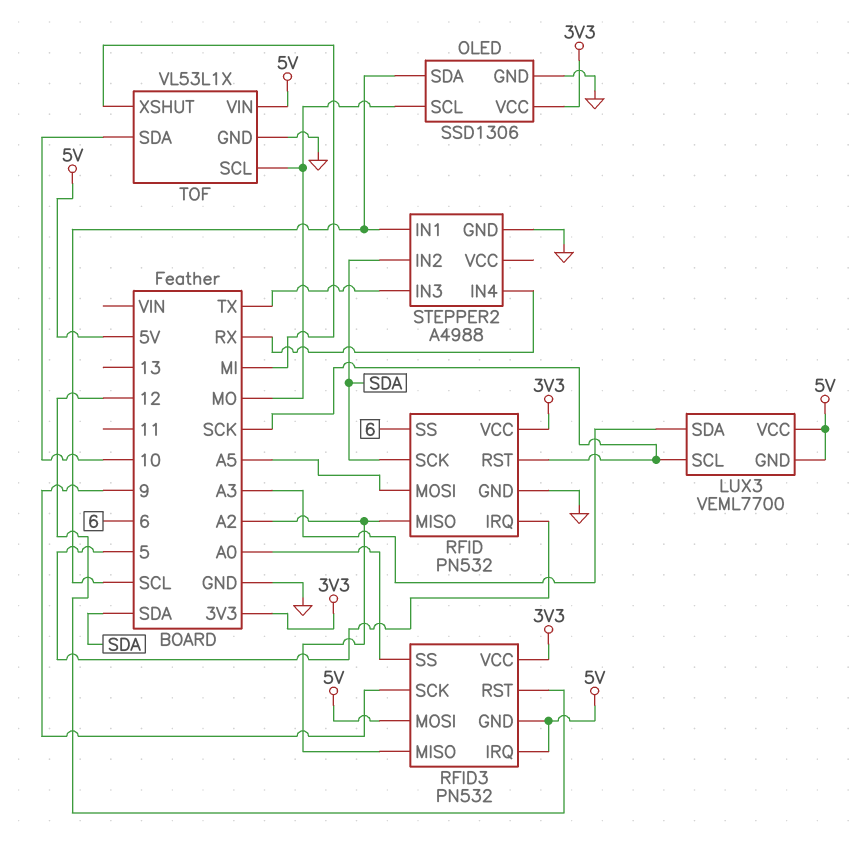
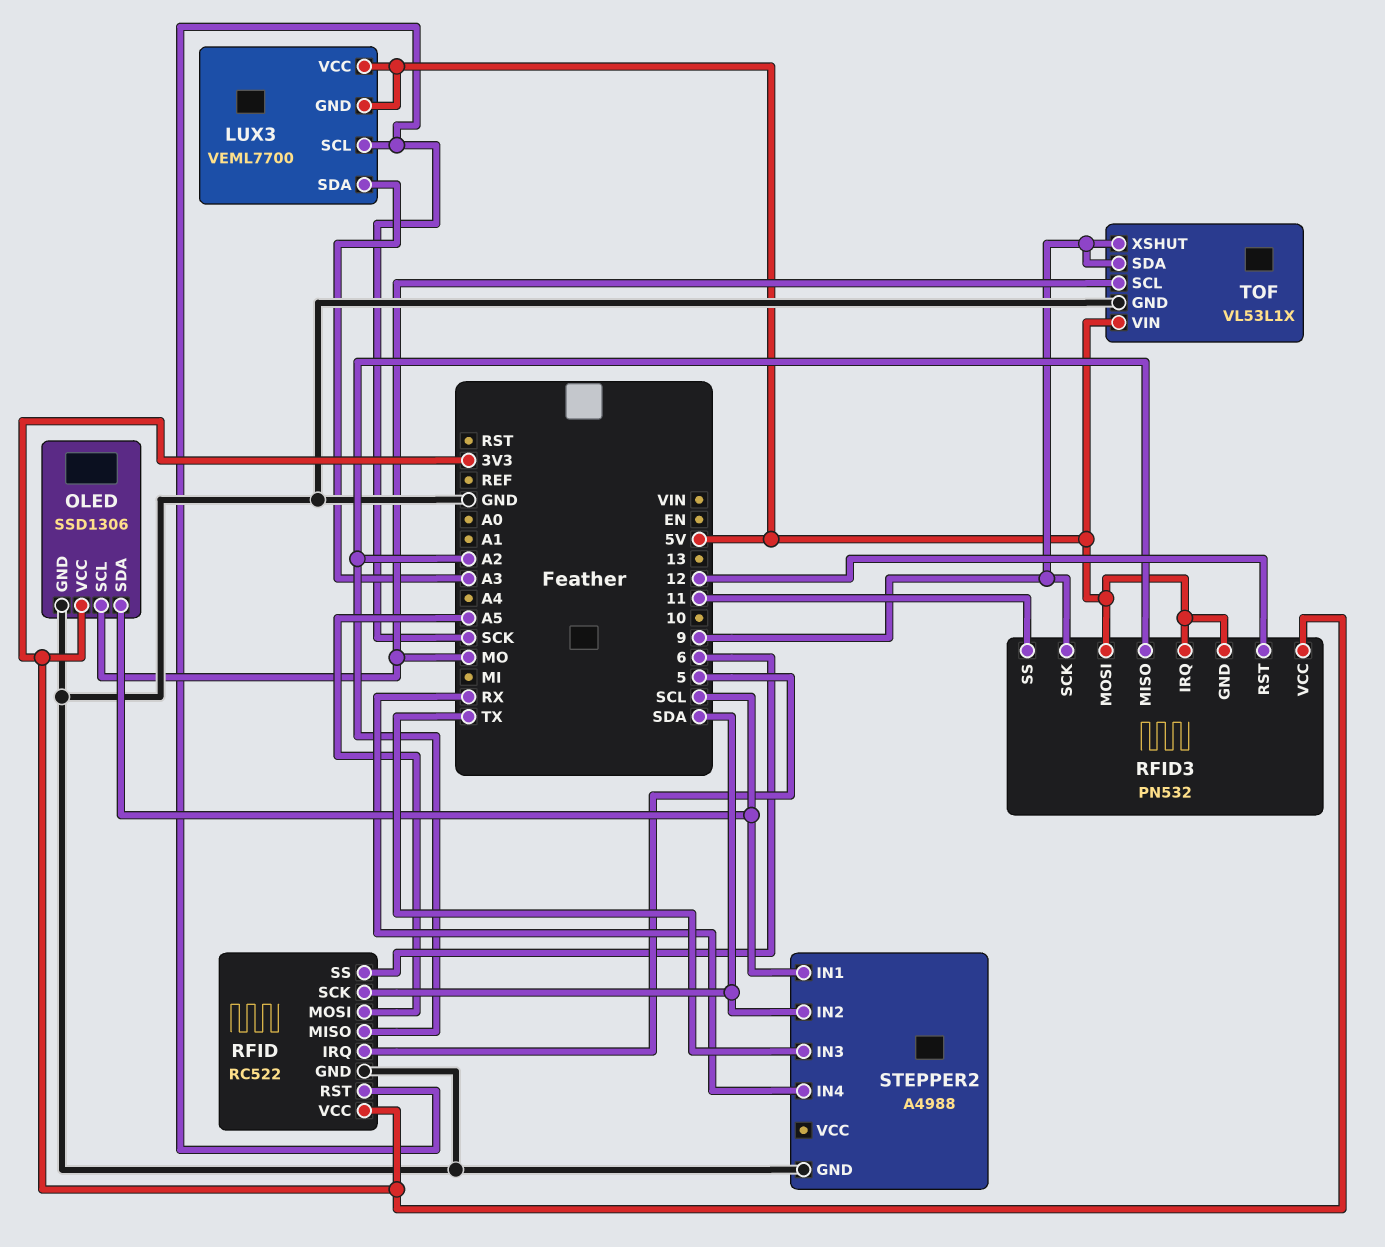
RFID: PN532 -> RC522
RFID3 pin SS: A0 -> 11
TOF pin SDA: 10 -> 9
TOF pin XSHUT: MI -> 9

